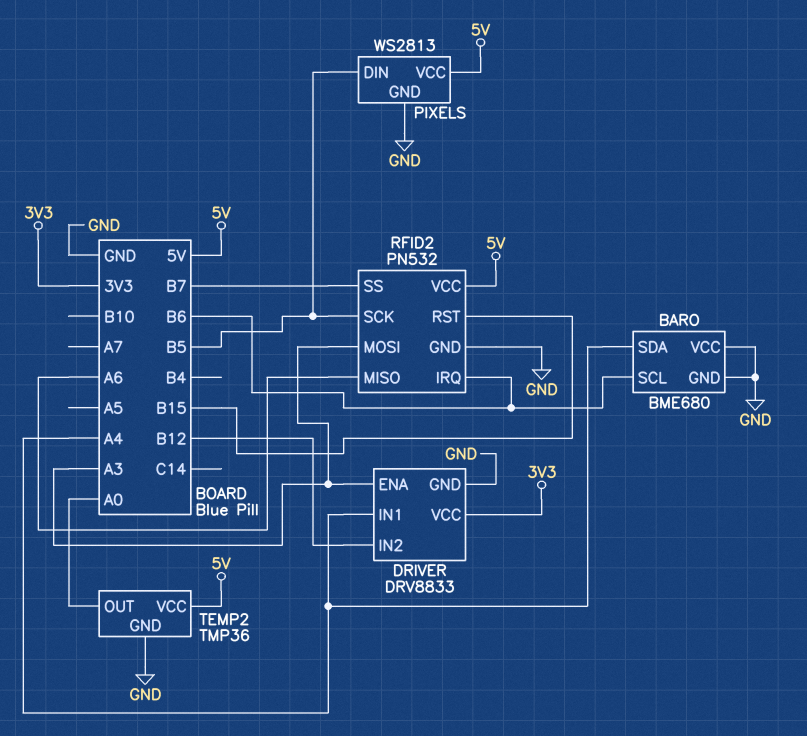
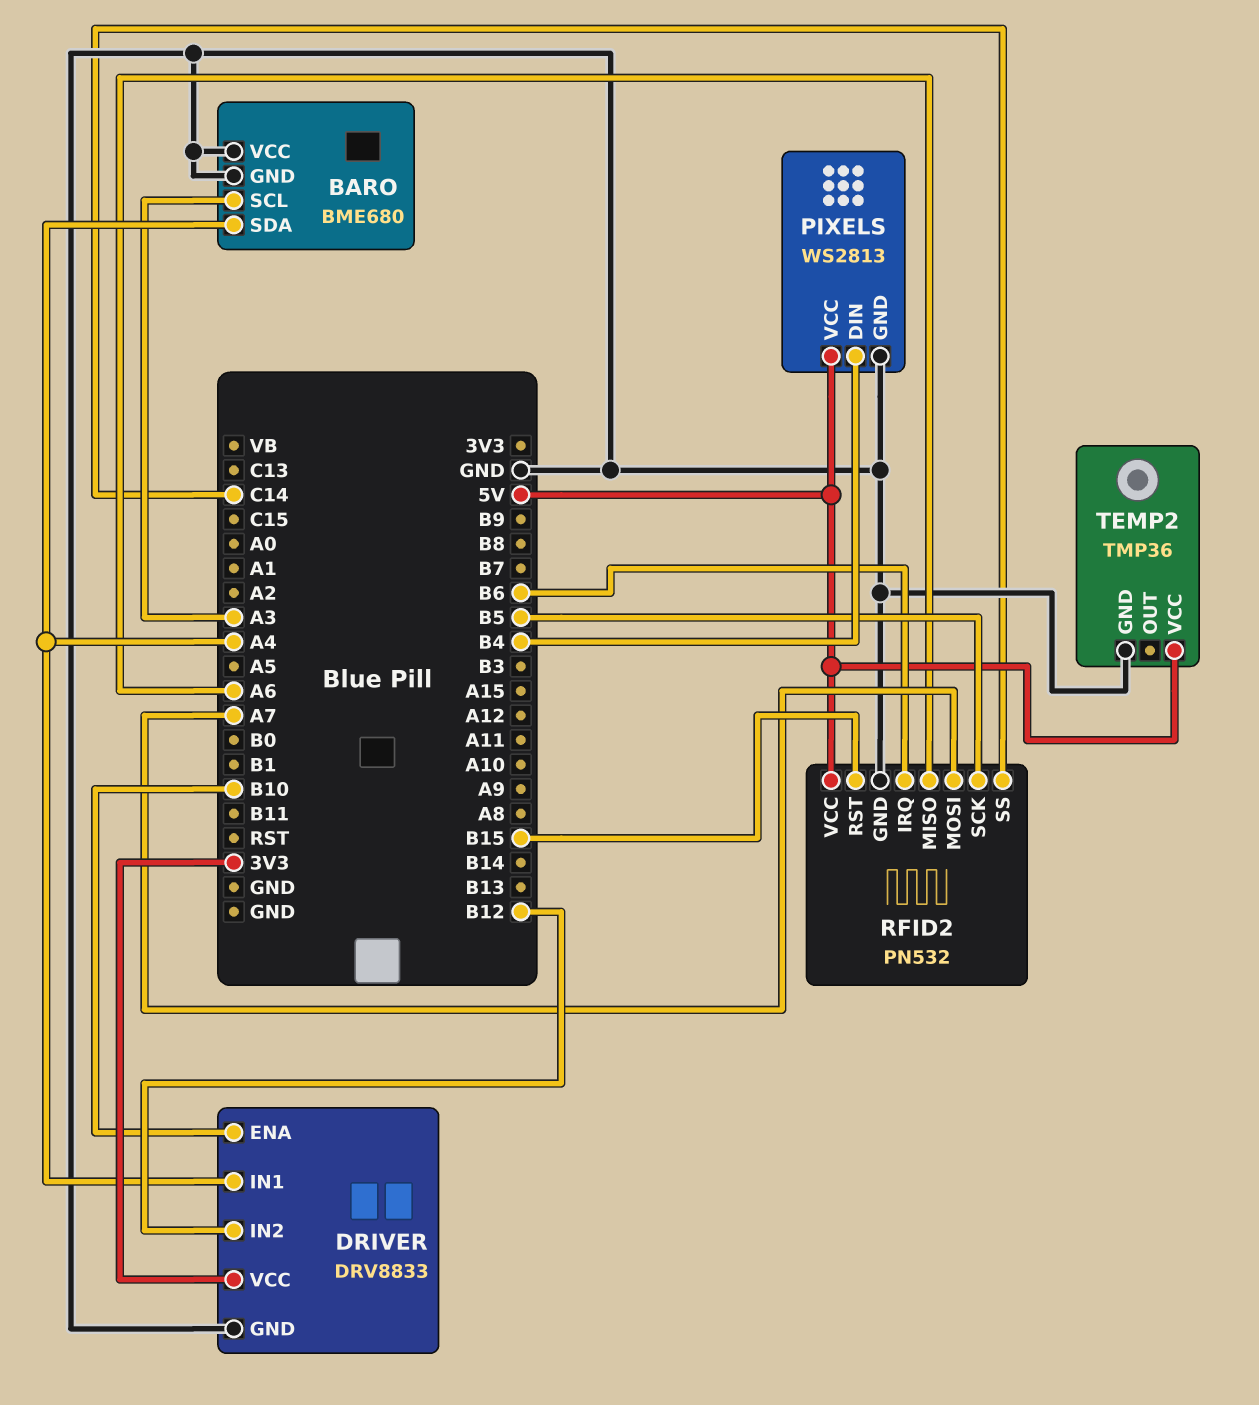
BARO pin SCL: B6 -> A3
DRIVER pin ENA: A3 -> B10
PIXELS pin DIN: B5 -> B4
RFID2 pin MOSI: A3 -> A7
RFID2 pin SS: B7 -> C14
TEMP2 pin OUT: A0 -> none

